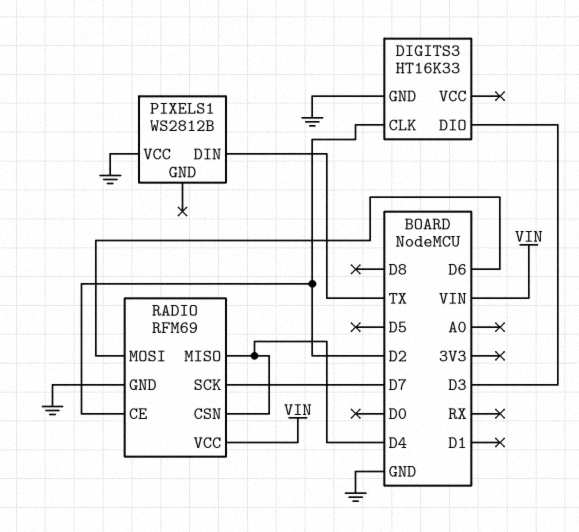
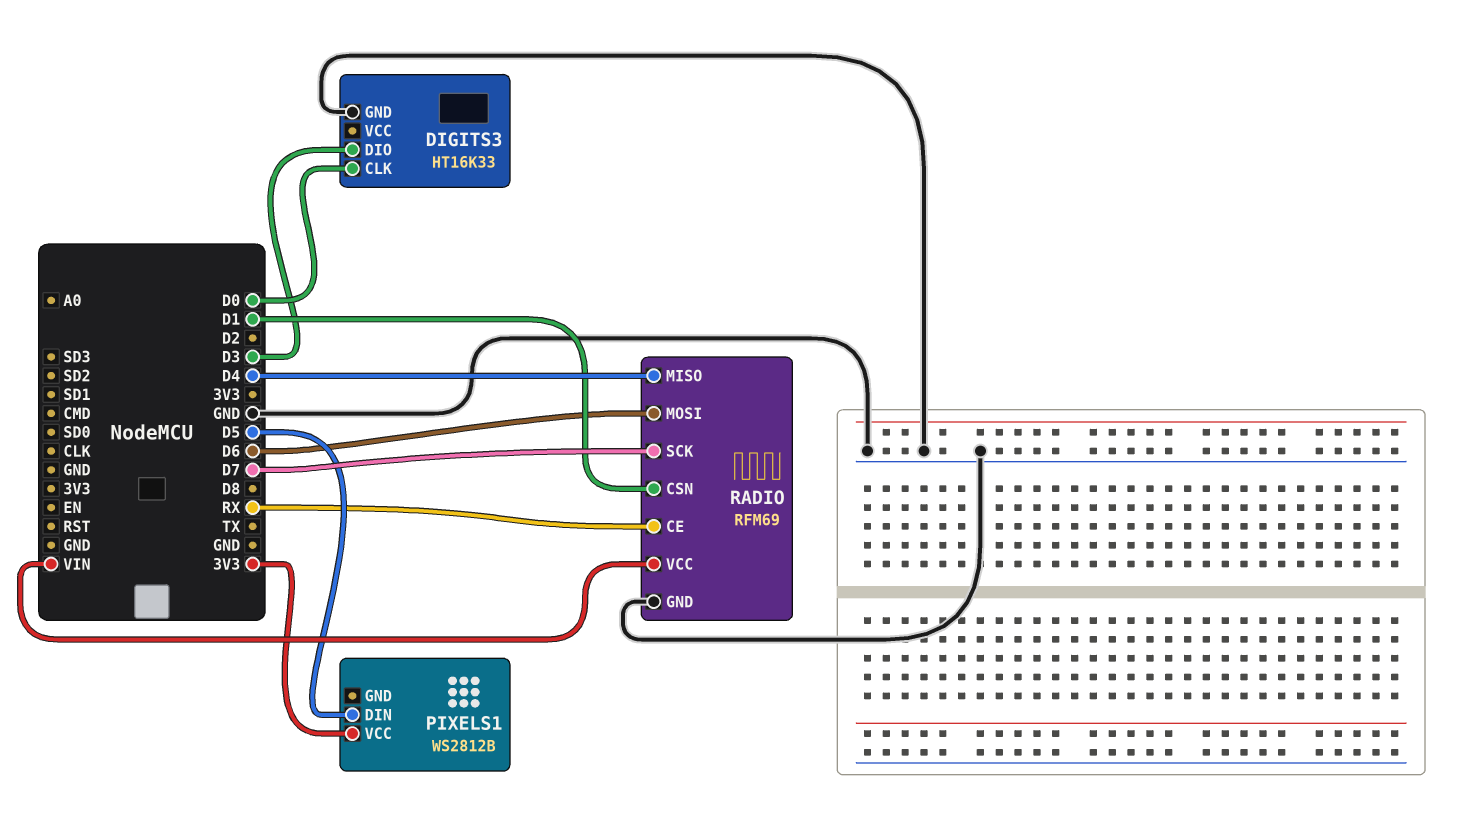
DIGITS3 pin CLK: D2 -> D0
PIXELS1 pin DIN: TX -> D5
PIXELS1 pin VCC: GND -> 3V3
RADIO pin CE: D2 -> RX
RADIO pin CSN: D4 -> D1

